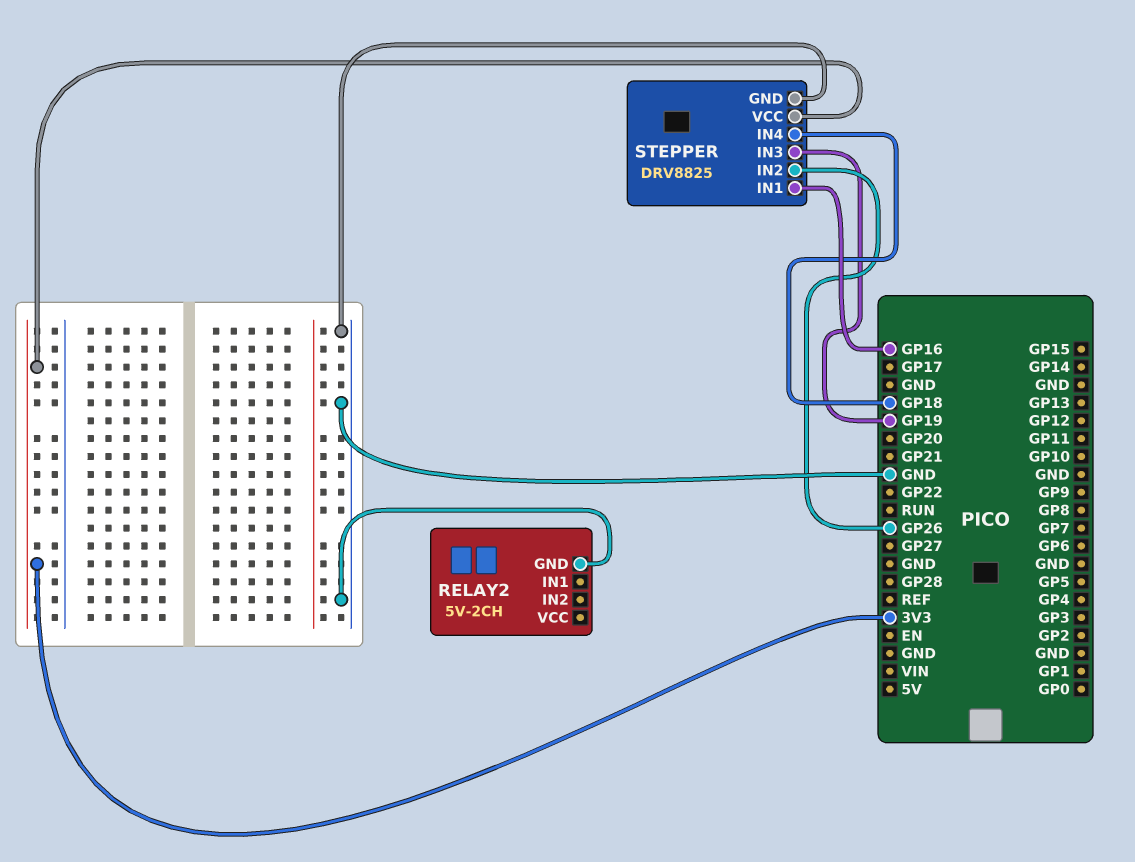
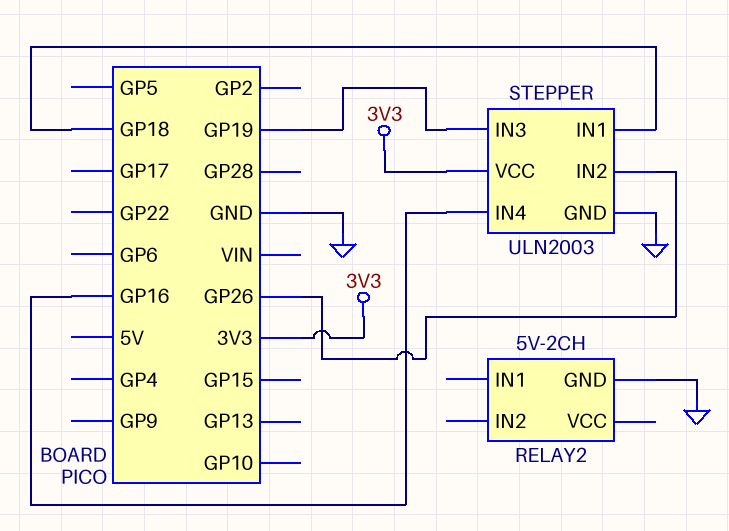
STEPPER: DRV8825 -> ULN2003
STEPPER pin IN1: GP16 -> GP18
STEPPER pin IN4: GP18 -> GP16

